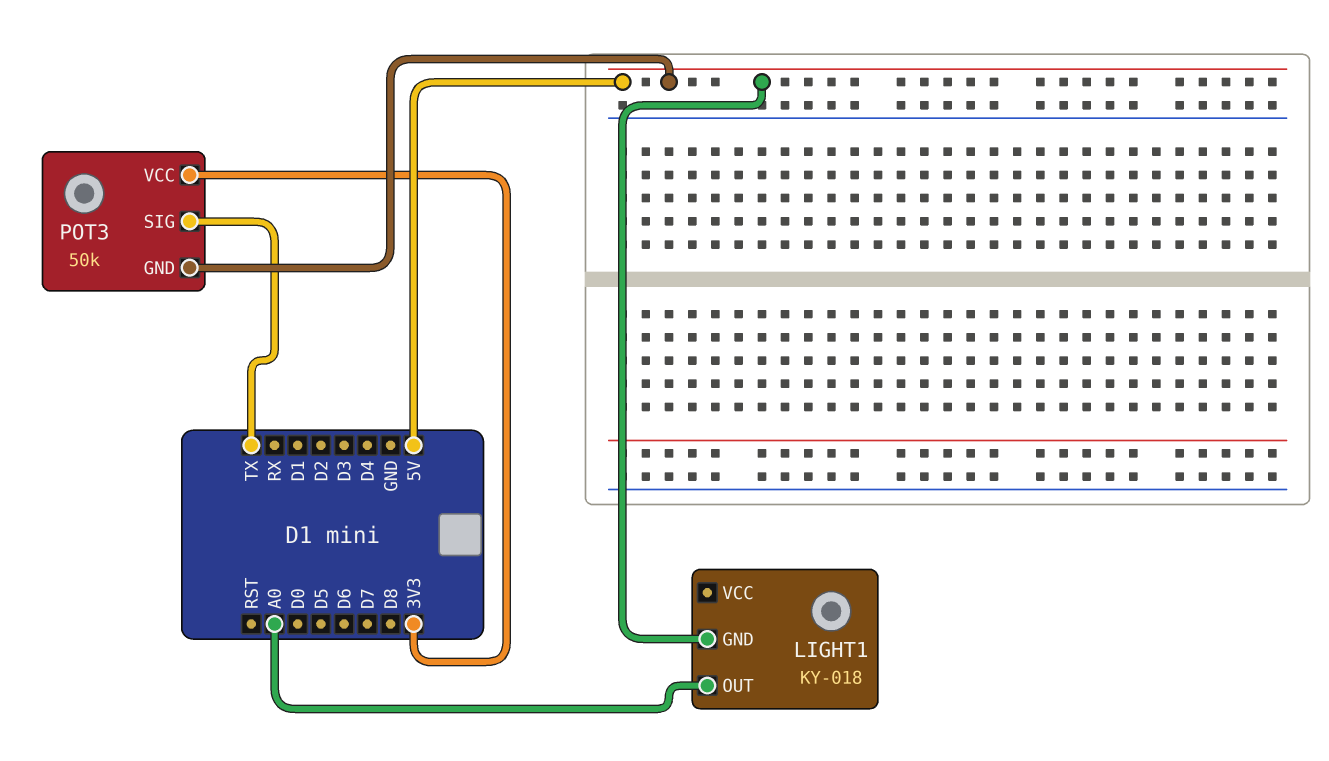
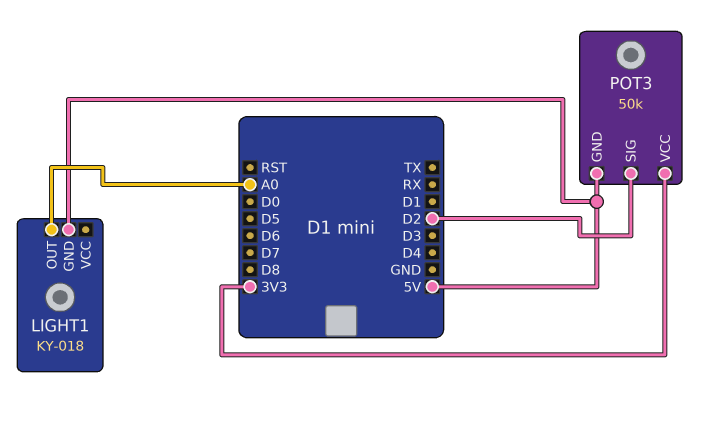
POT3 pin SIG: TX -> D2

